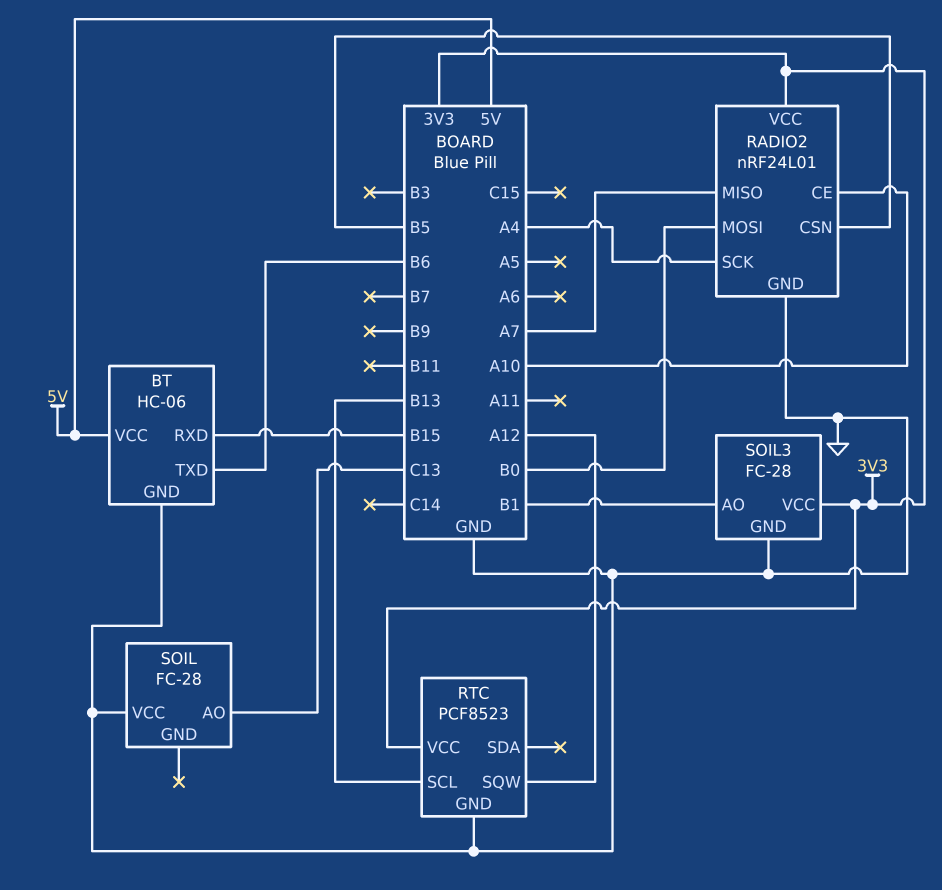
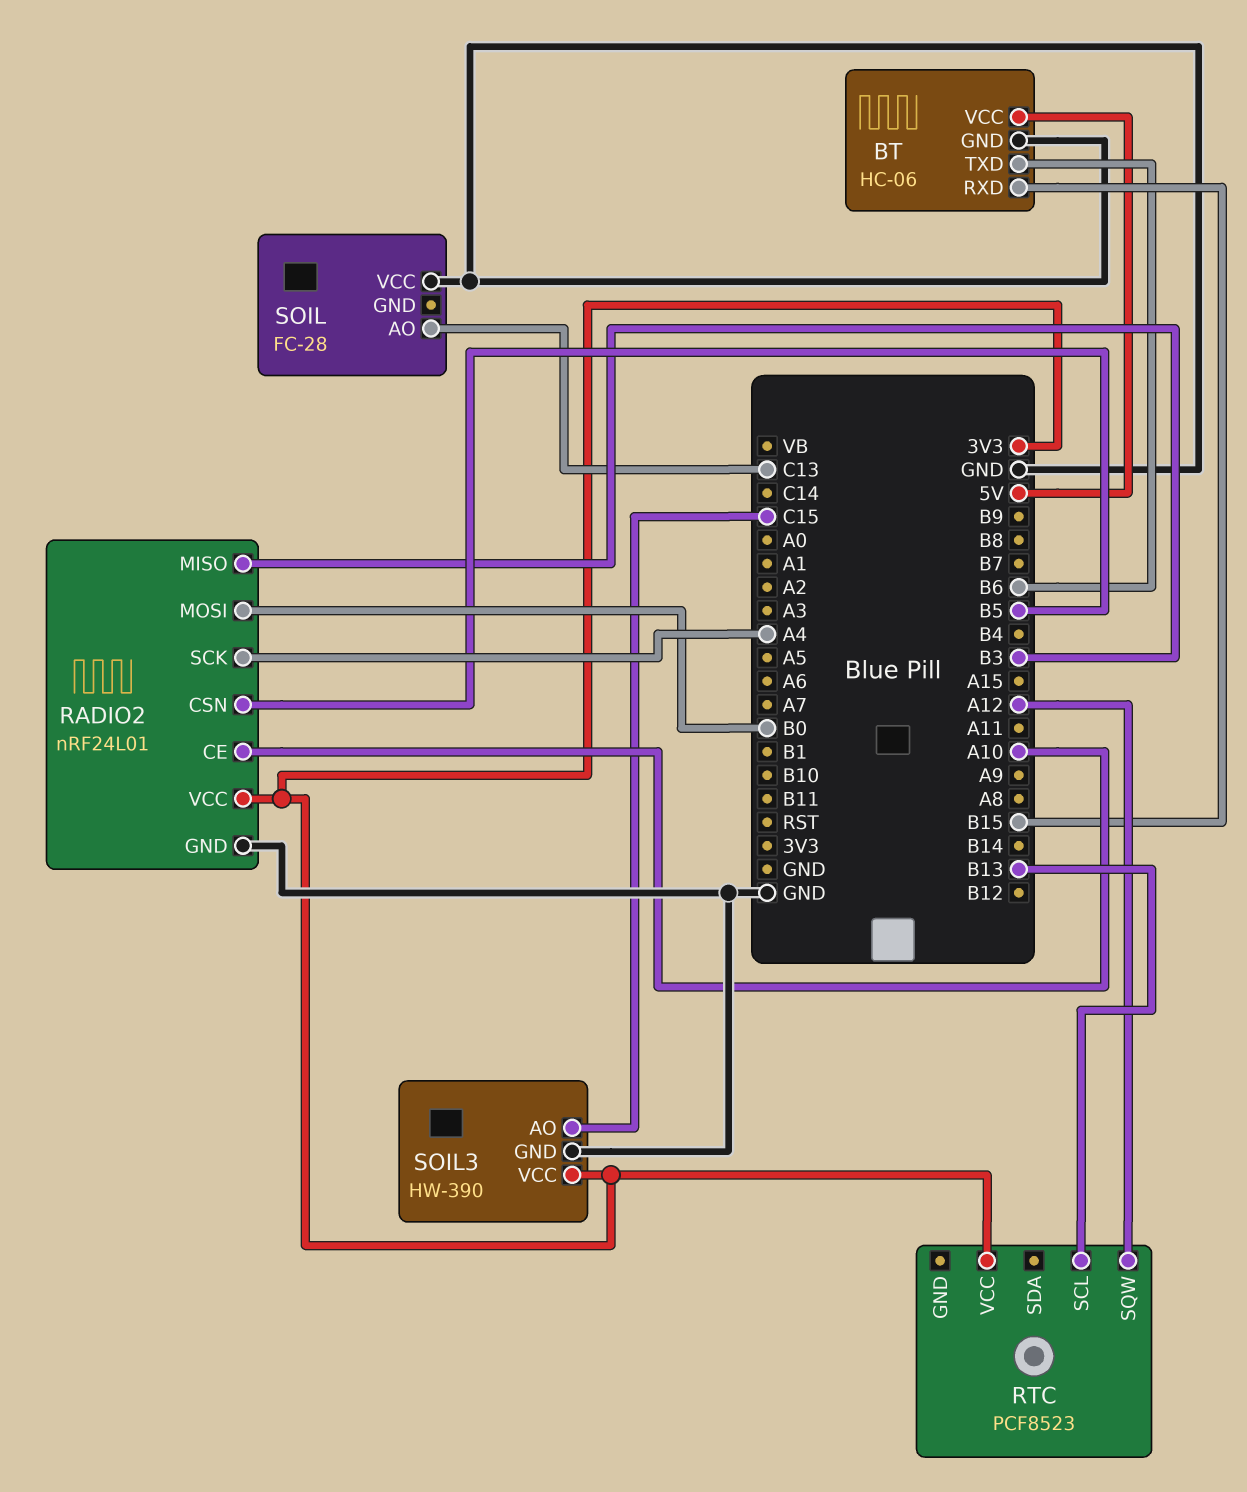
RADIO2 pin MISO: A7 -> B3
RTC pin GND: GND -> none
SOIL3: FC-28 -> HW-390
SOIL3 pin AO: B1 -> C15

